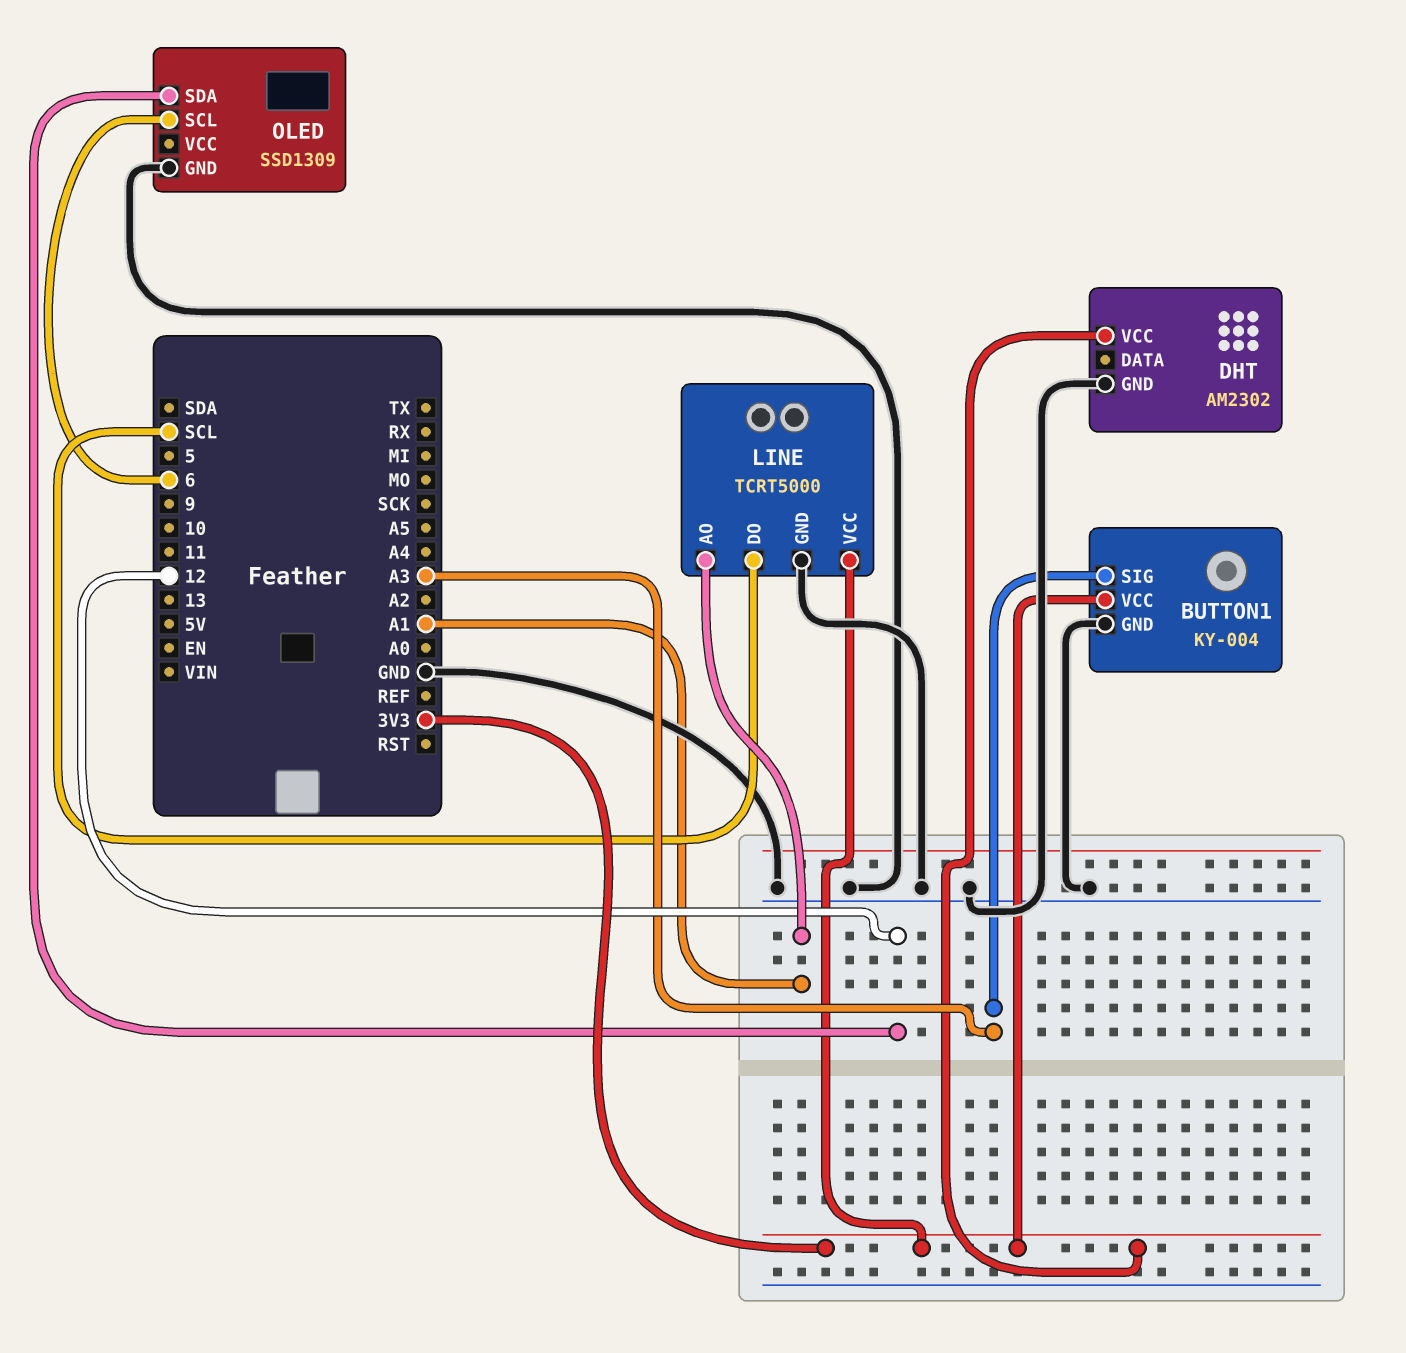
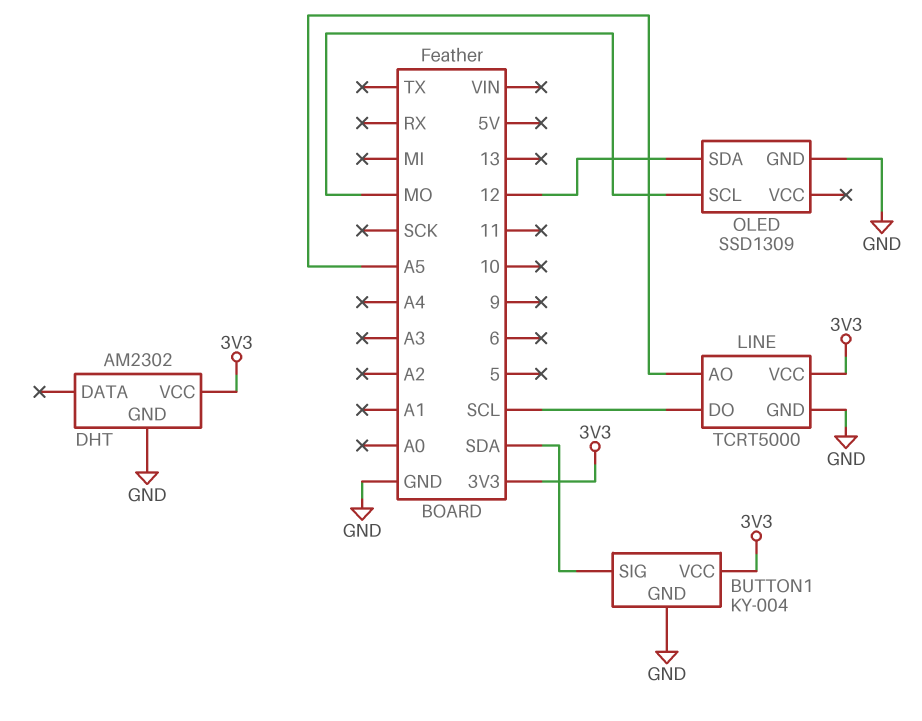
BUTTON1 pin SIG: A3 -> SDA
LINE pin AO: A1 -> A5
OLED pin SCL: 6 -> MO

